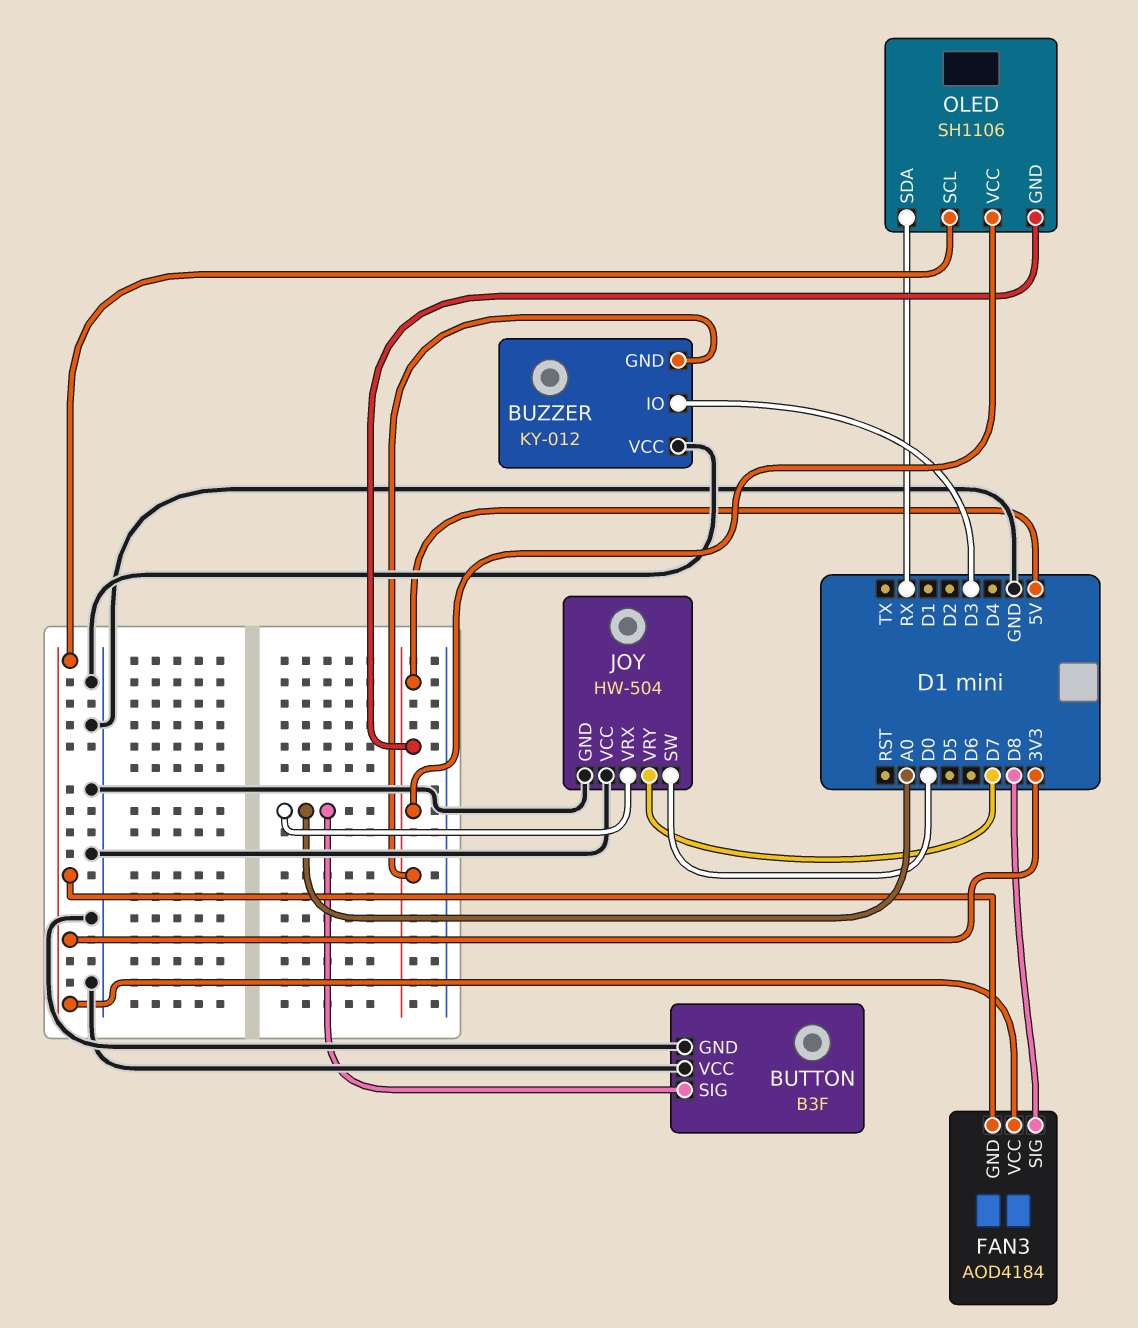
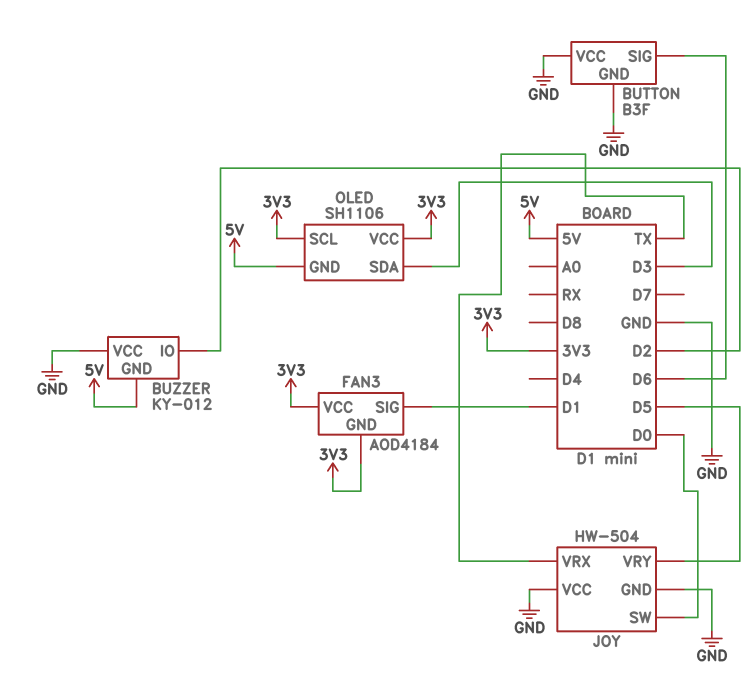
BUTTON pin SIG: A0 -> D6
BUZZER pin IO: D3 -> D2
FAN3 pin SIG: D8 -> D1
JOY pin VRX: A0 -> TX
JOY pin VRY: D7 -> D5
OLED pin SDA: RX -> D3
OLED pin VCC: 5V -> 3V3

